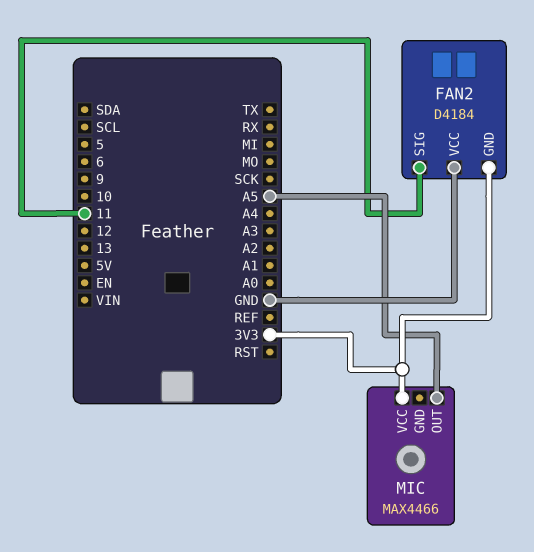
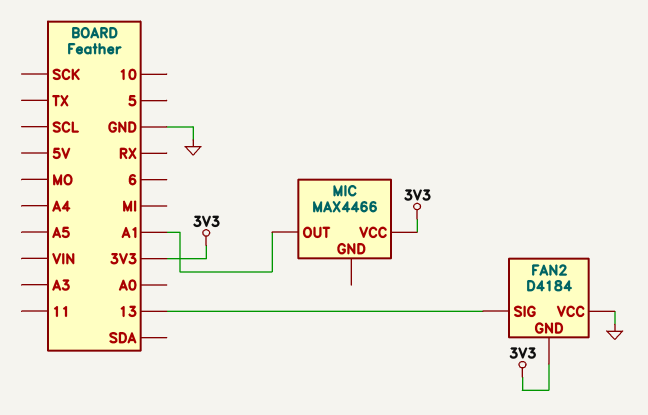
FAN2 pin SIG: 11 -> 13
MIC pin OUT: A5 -> A1

